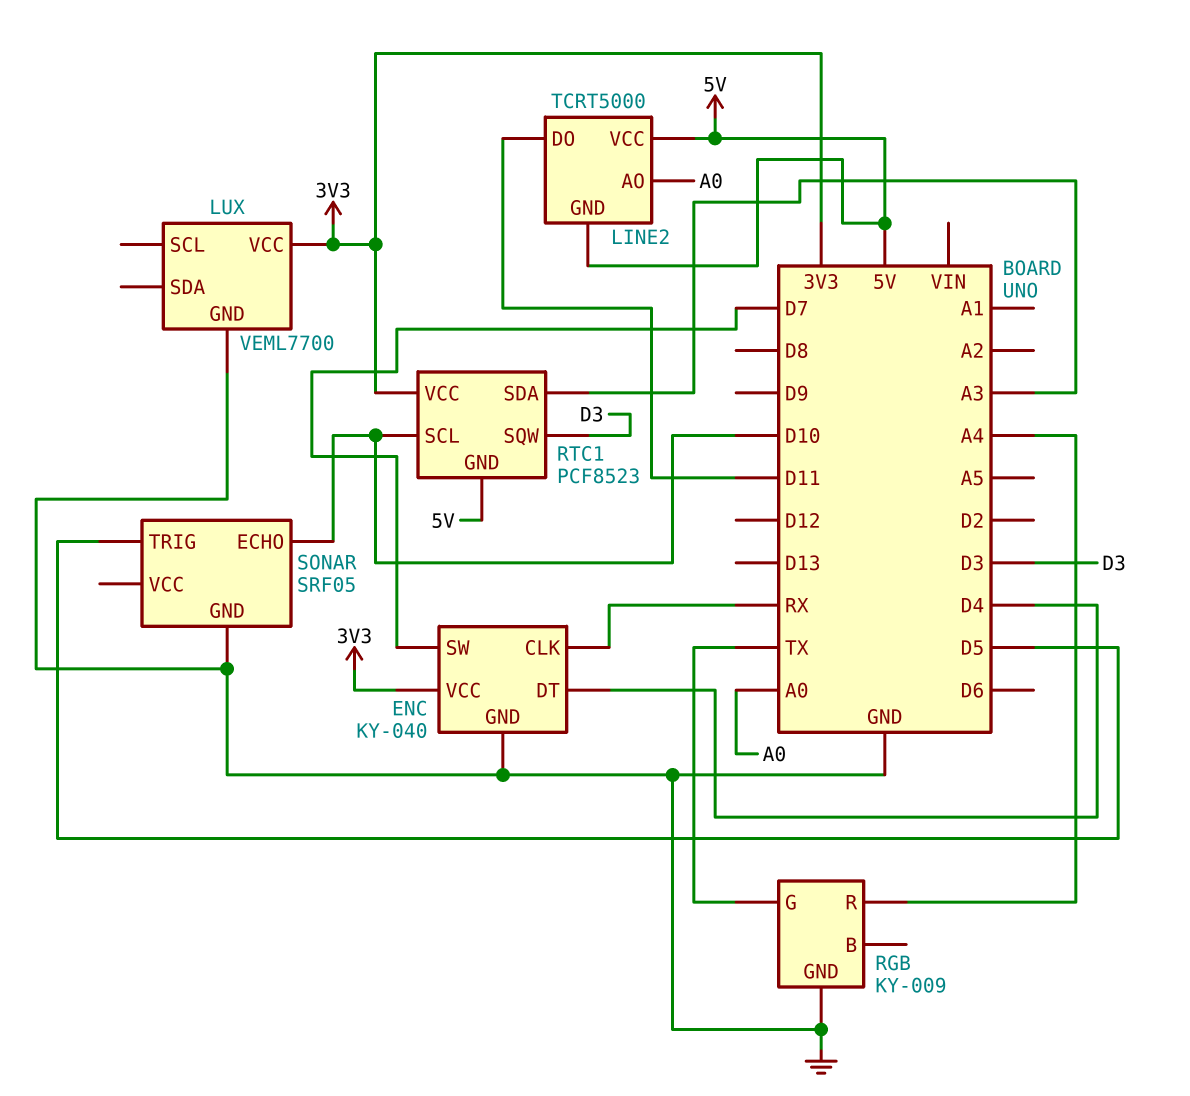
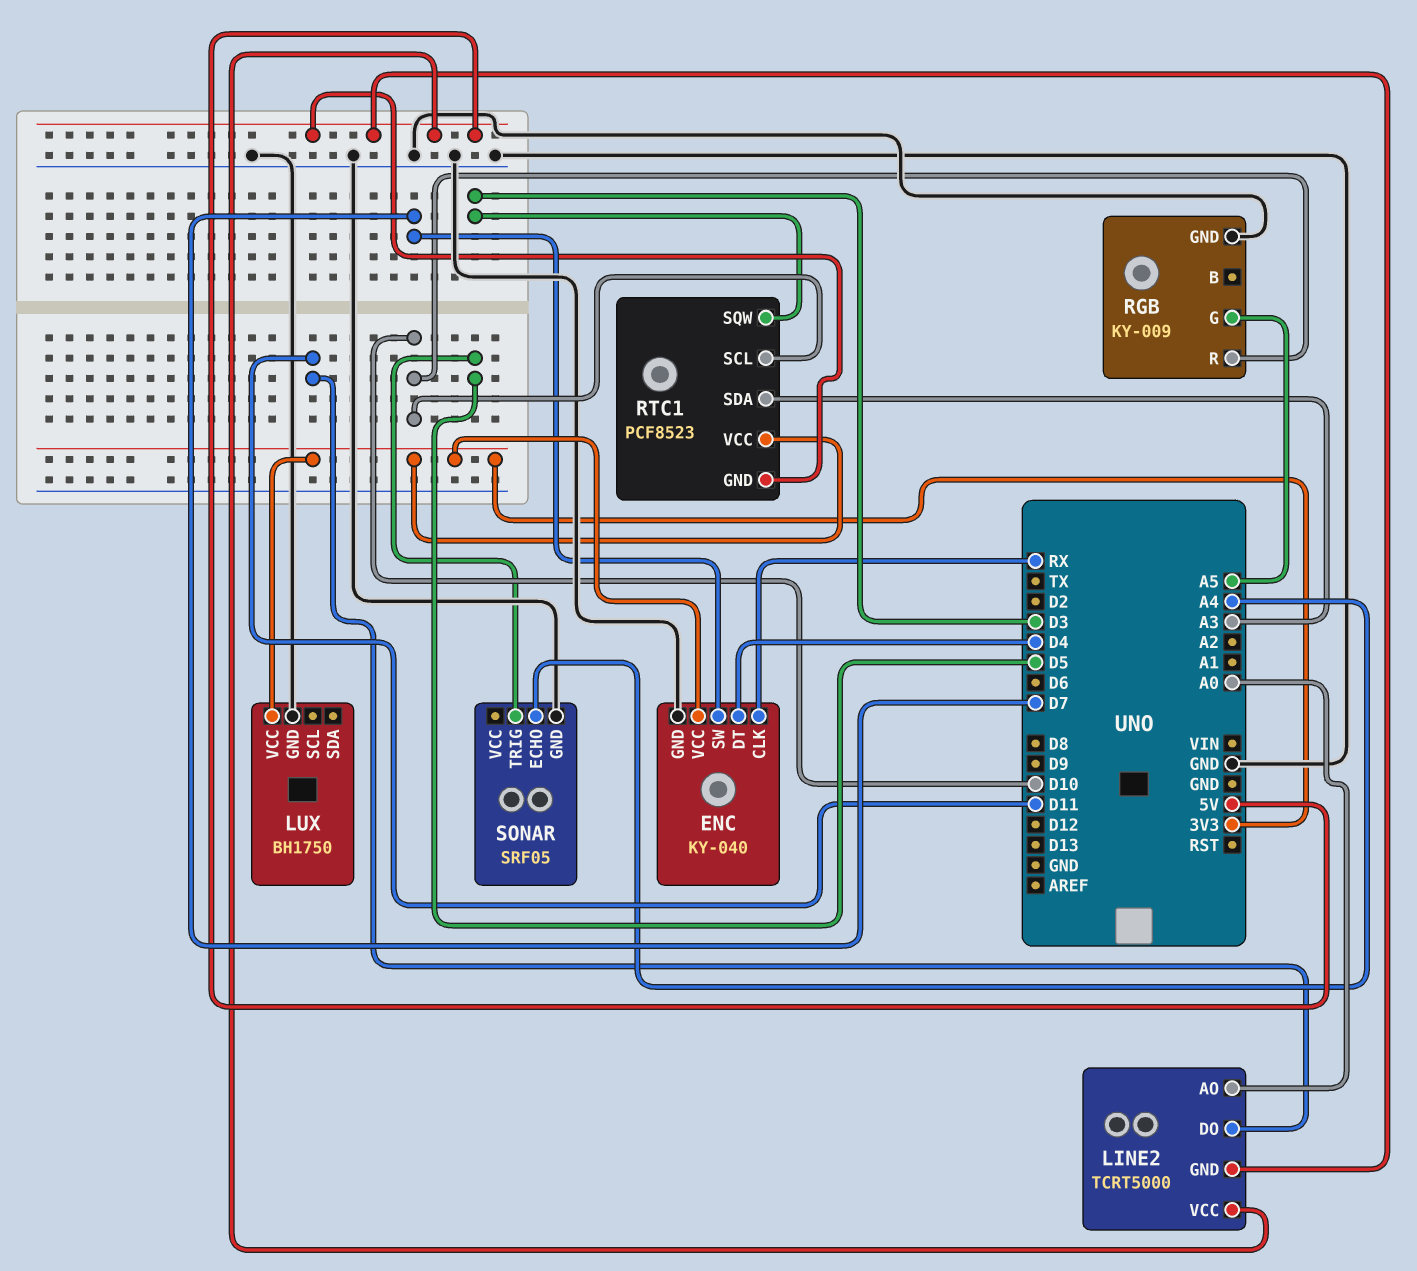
LUX: VEML7700 -> BH1750
RGB pin G: TX -> A5
RGB pin R: A4 -> D10
SONAR pin ECHO: D10 -> A4

